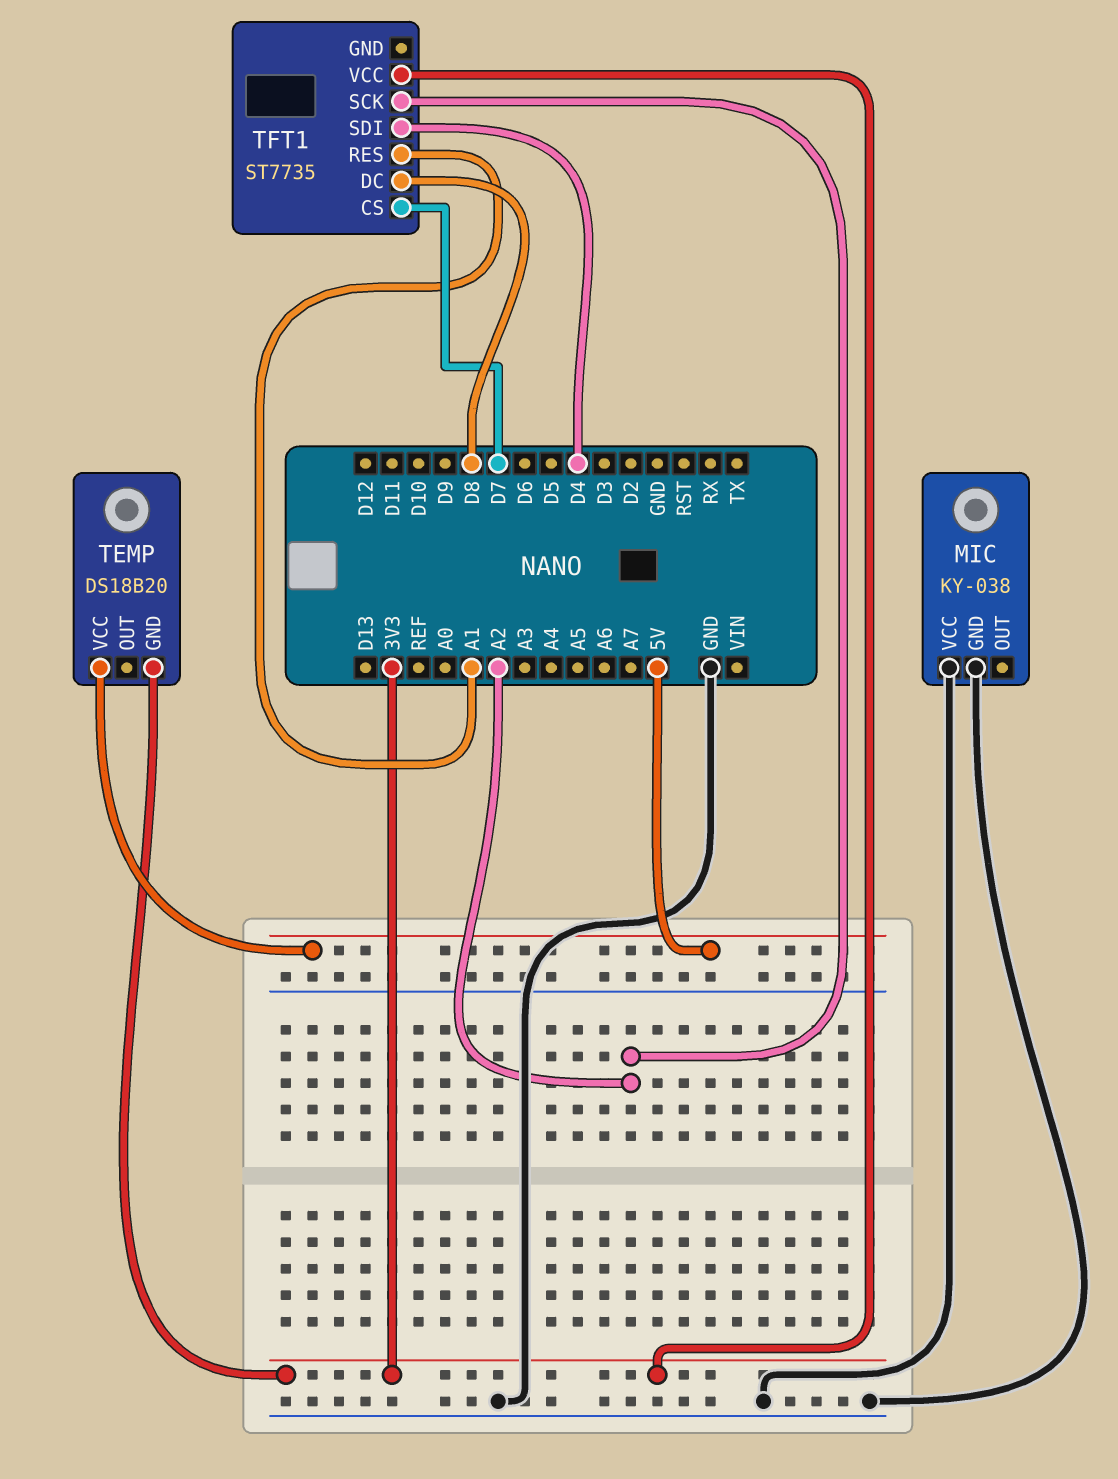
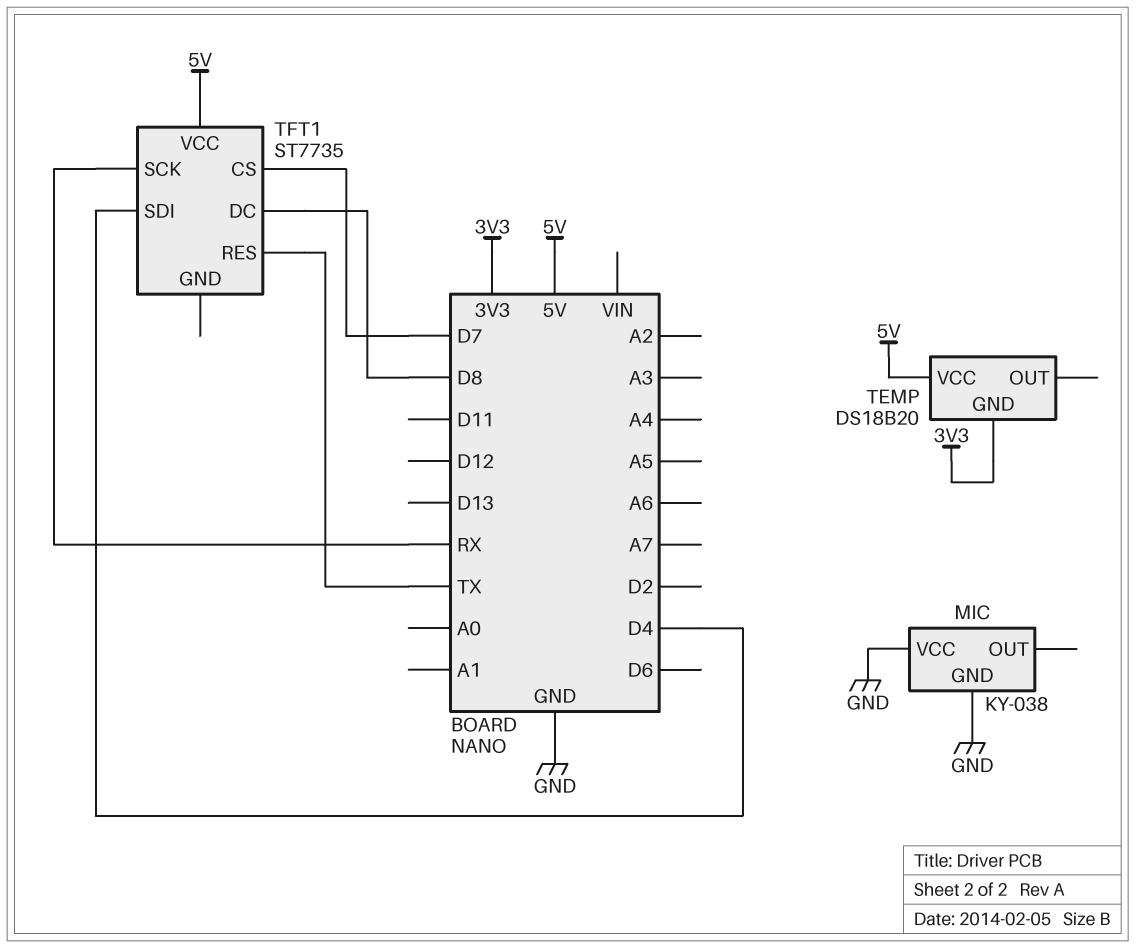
TFT1 pin RES: A1 -> TX
TFT1 pin SCK: A2 -> RX
TFT1 pin VCC: 3V3 -> 5V

